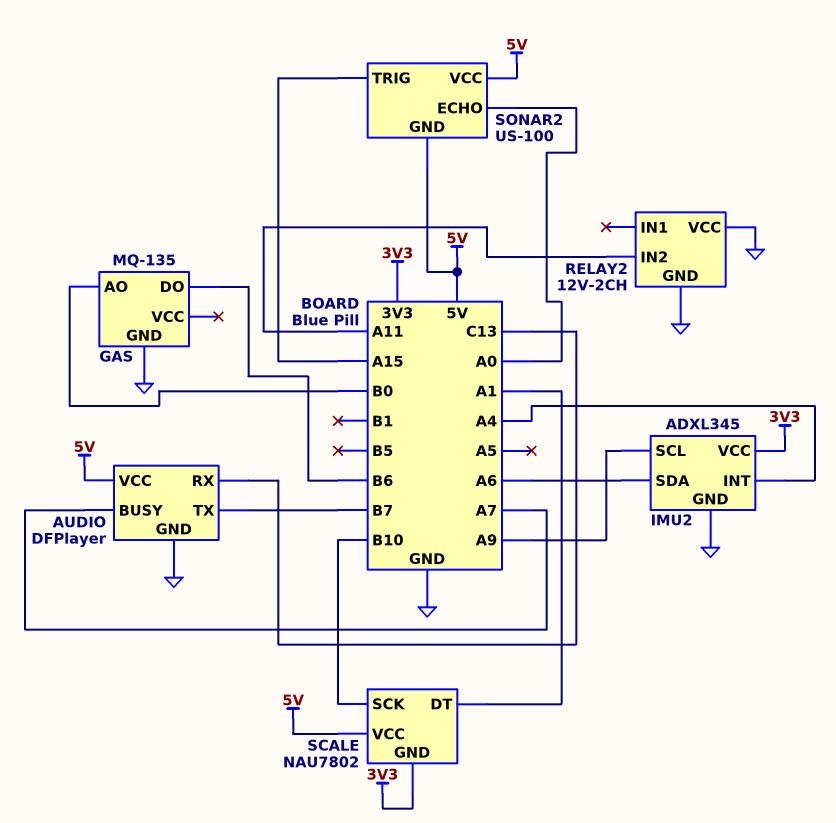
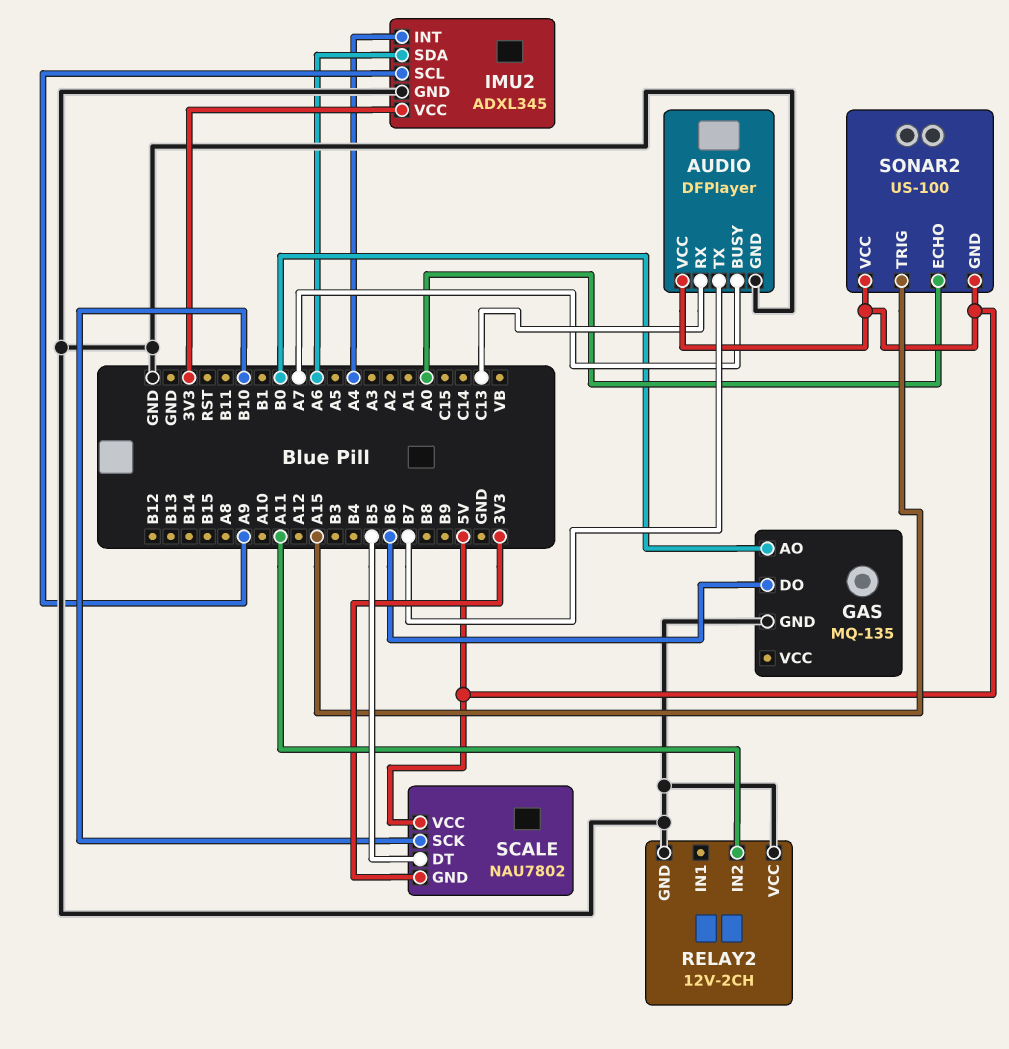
SCALE pin DT: A1 -> B5

